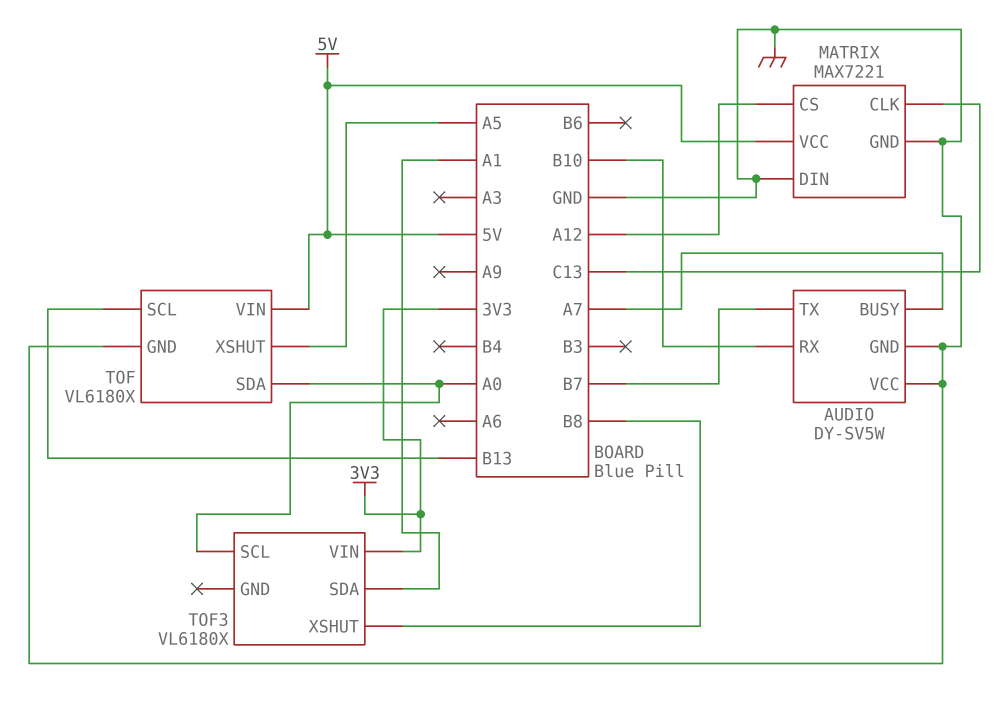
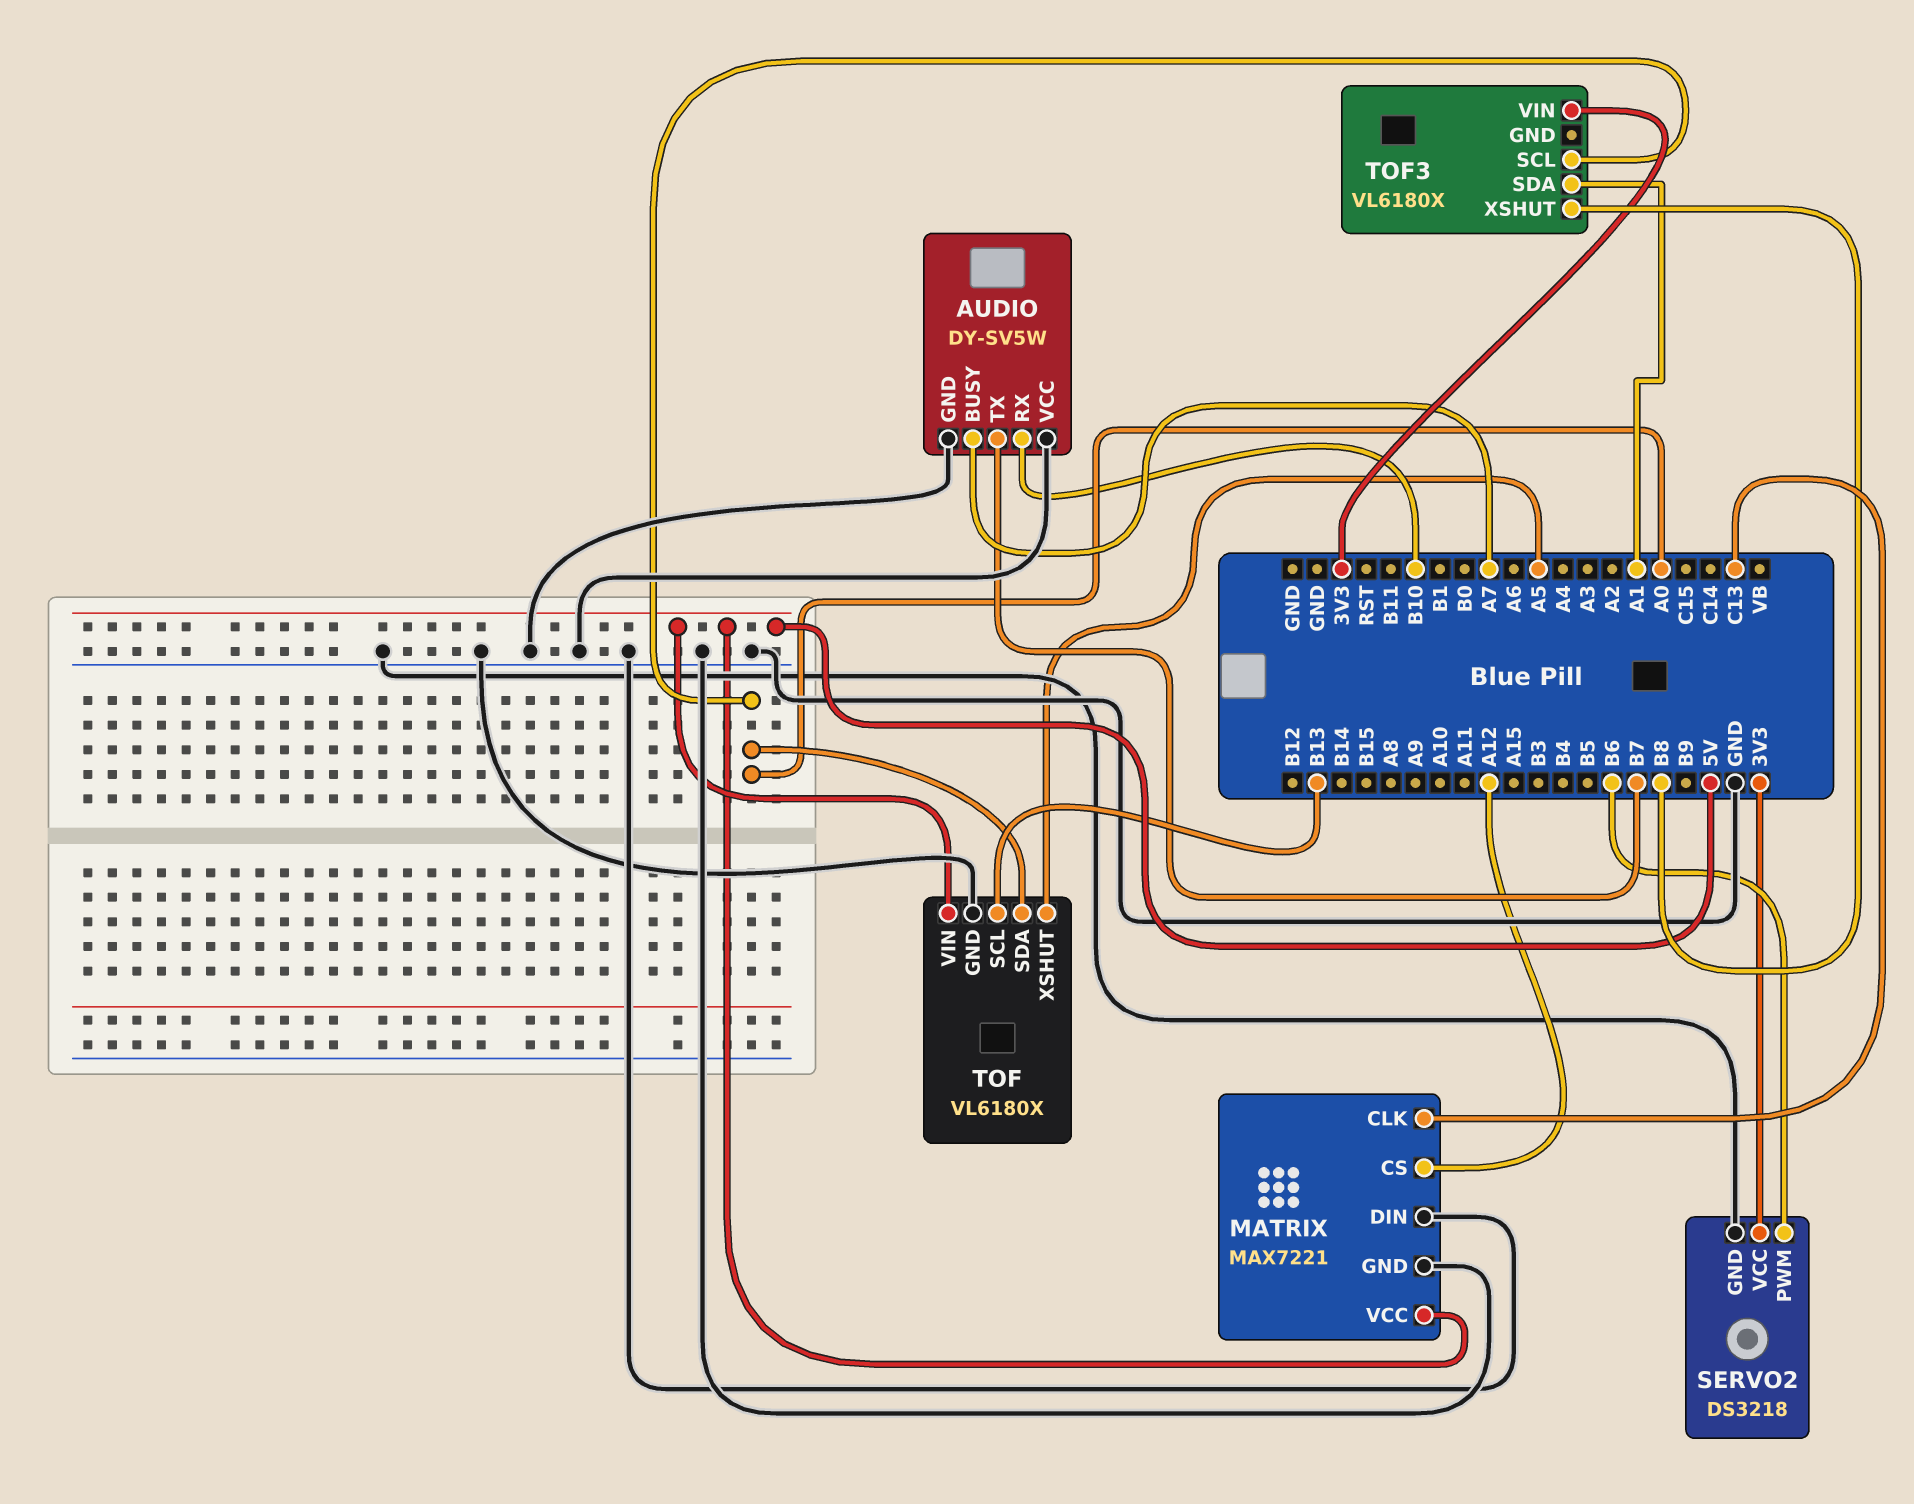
SERVO2: none -> DS3218
SERVO2 pin GND: none -> GND
SERVO2 pin PWM: none -> B6
SERVO2 pin VCC: none -> 3V3

